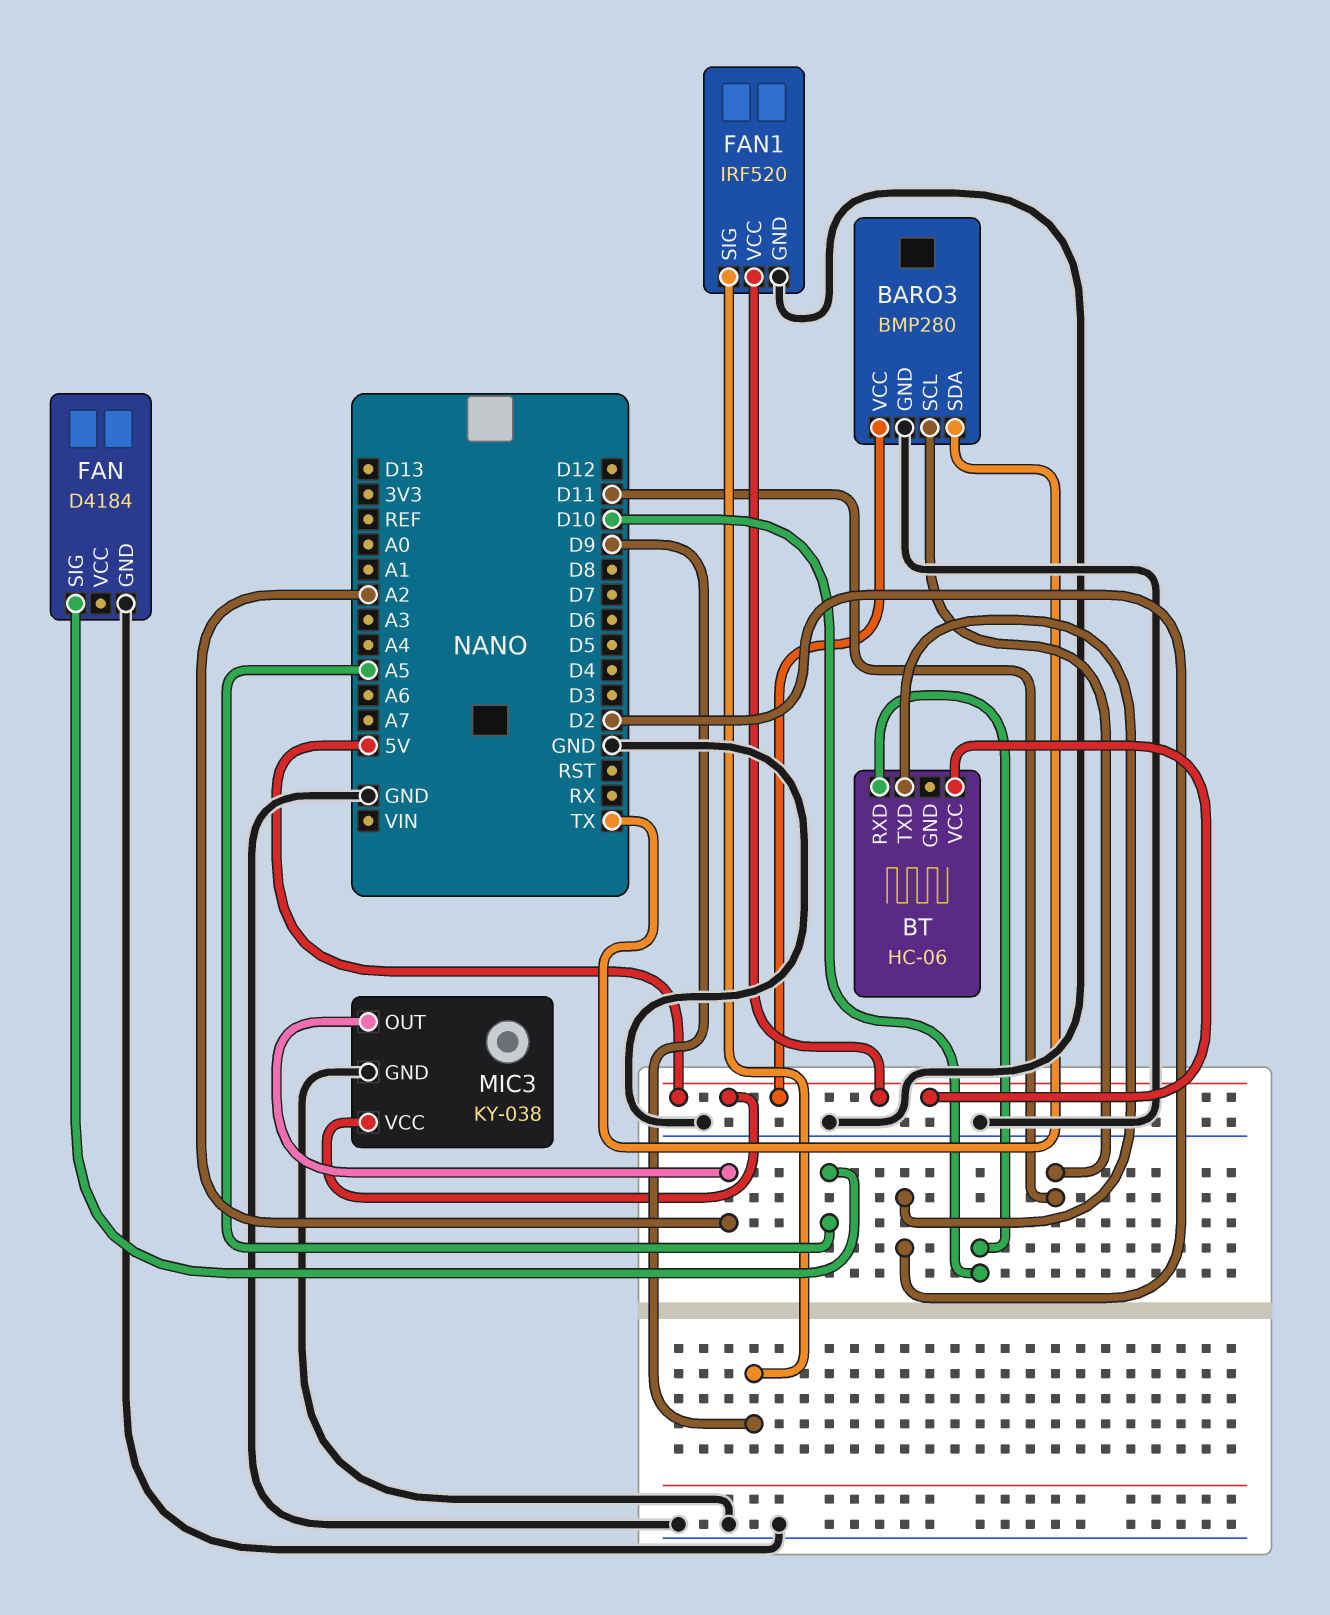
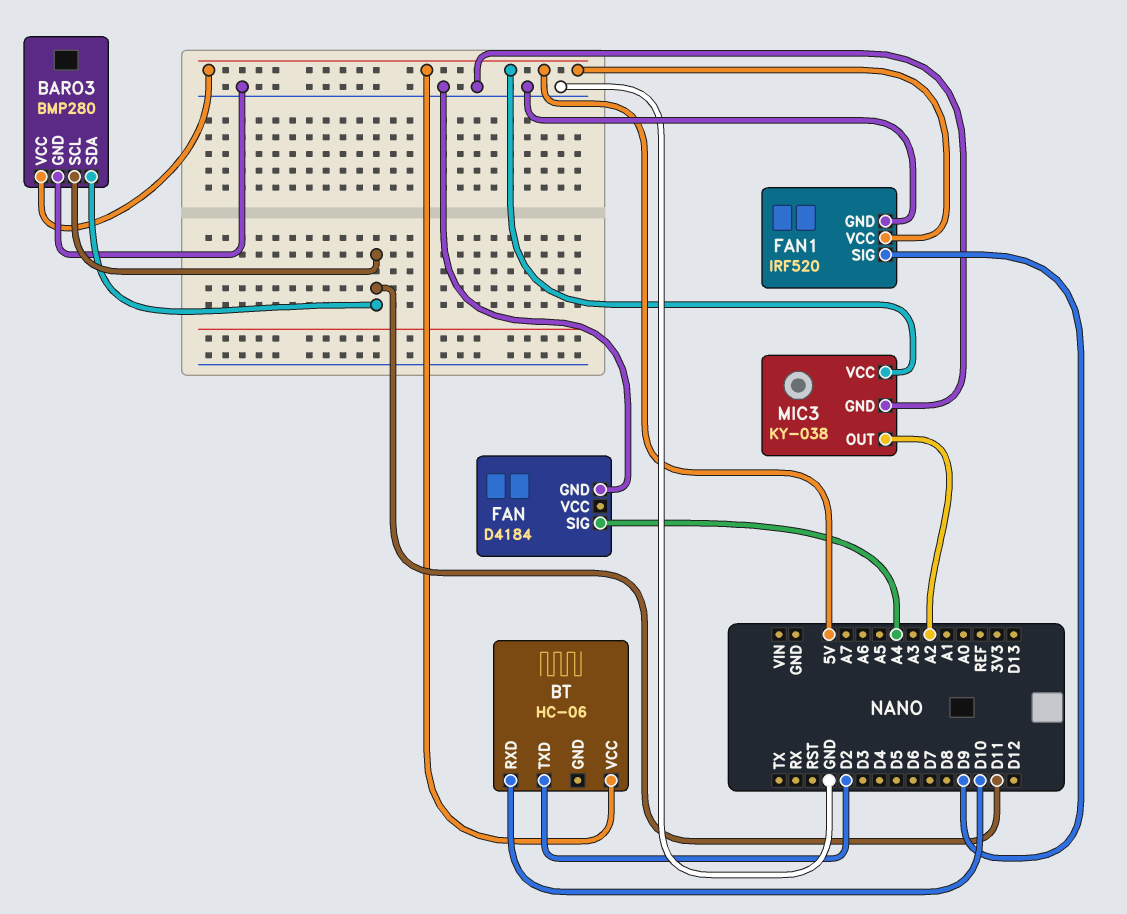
BARO3 pin SDA: TX -> D11
FAN pin SIG: A5 -> A4

